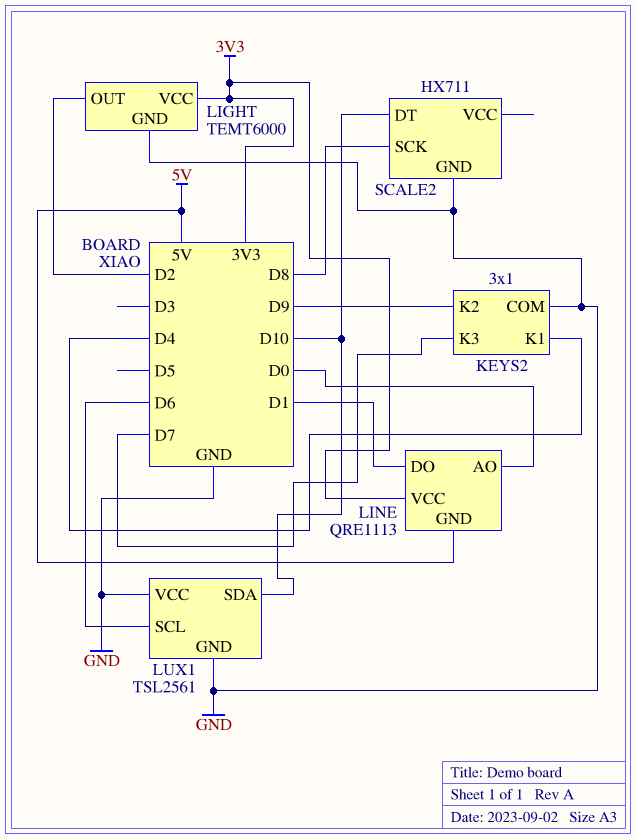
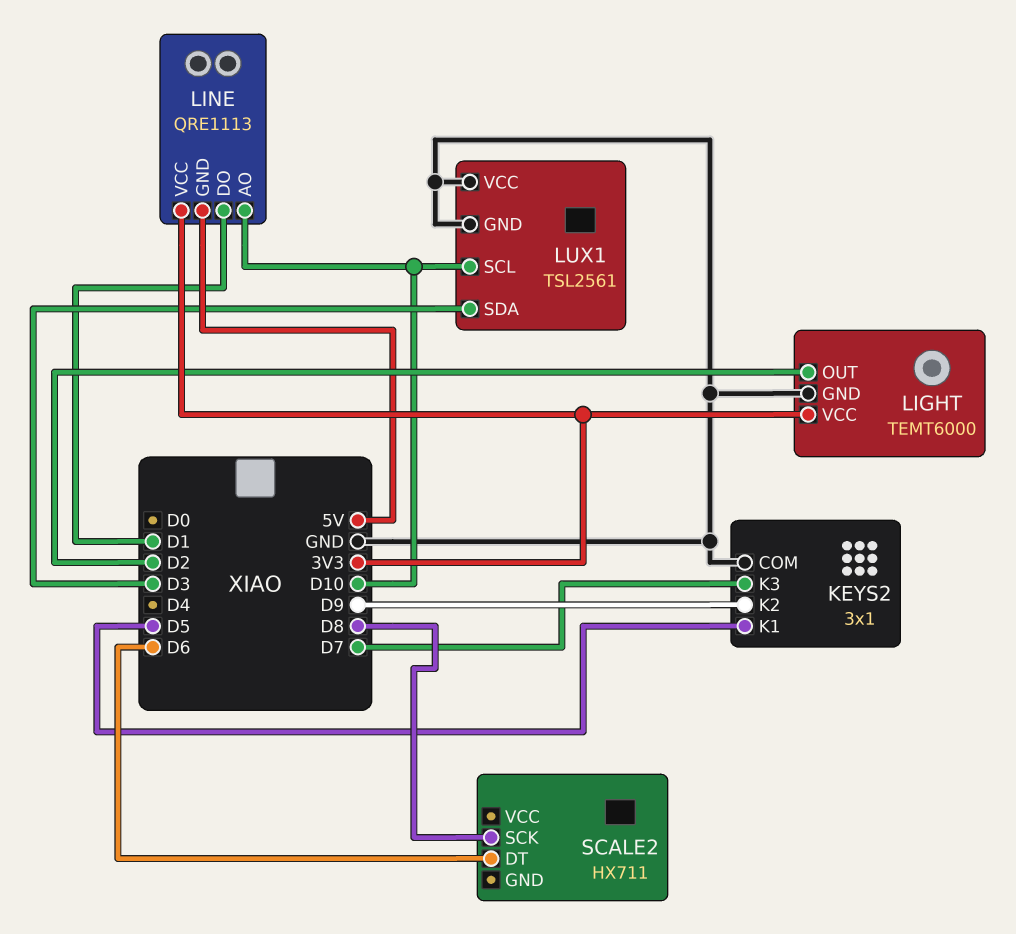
KEYS2 pin K1: D4 -> D5
LINE pin AO: D0 -> D10
LUX1 pin SCL: D6 -> D10
LUX1 pin SDA: D10 -> D3
SCALE2 pin DT: D10 -> D6
SCALE2 pin GND: GND -> none

